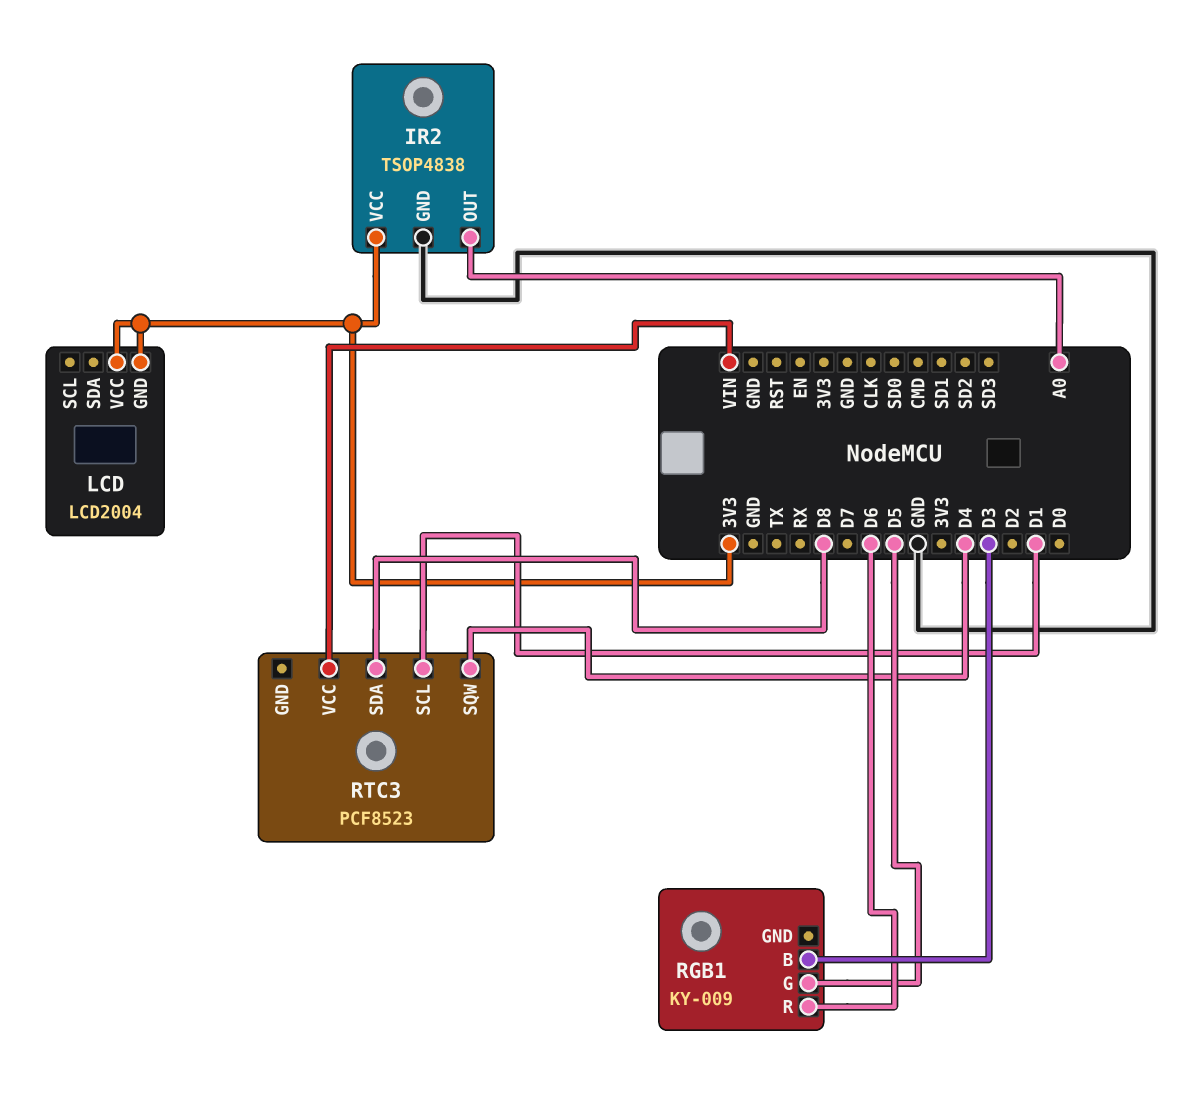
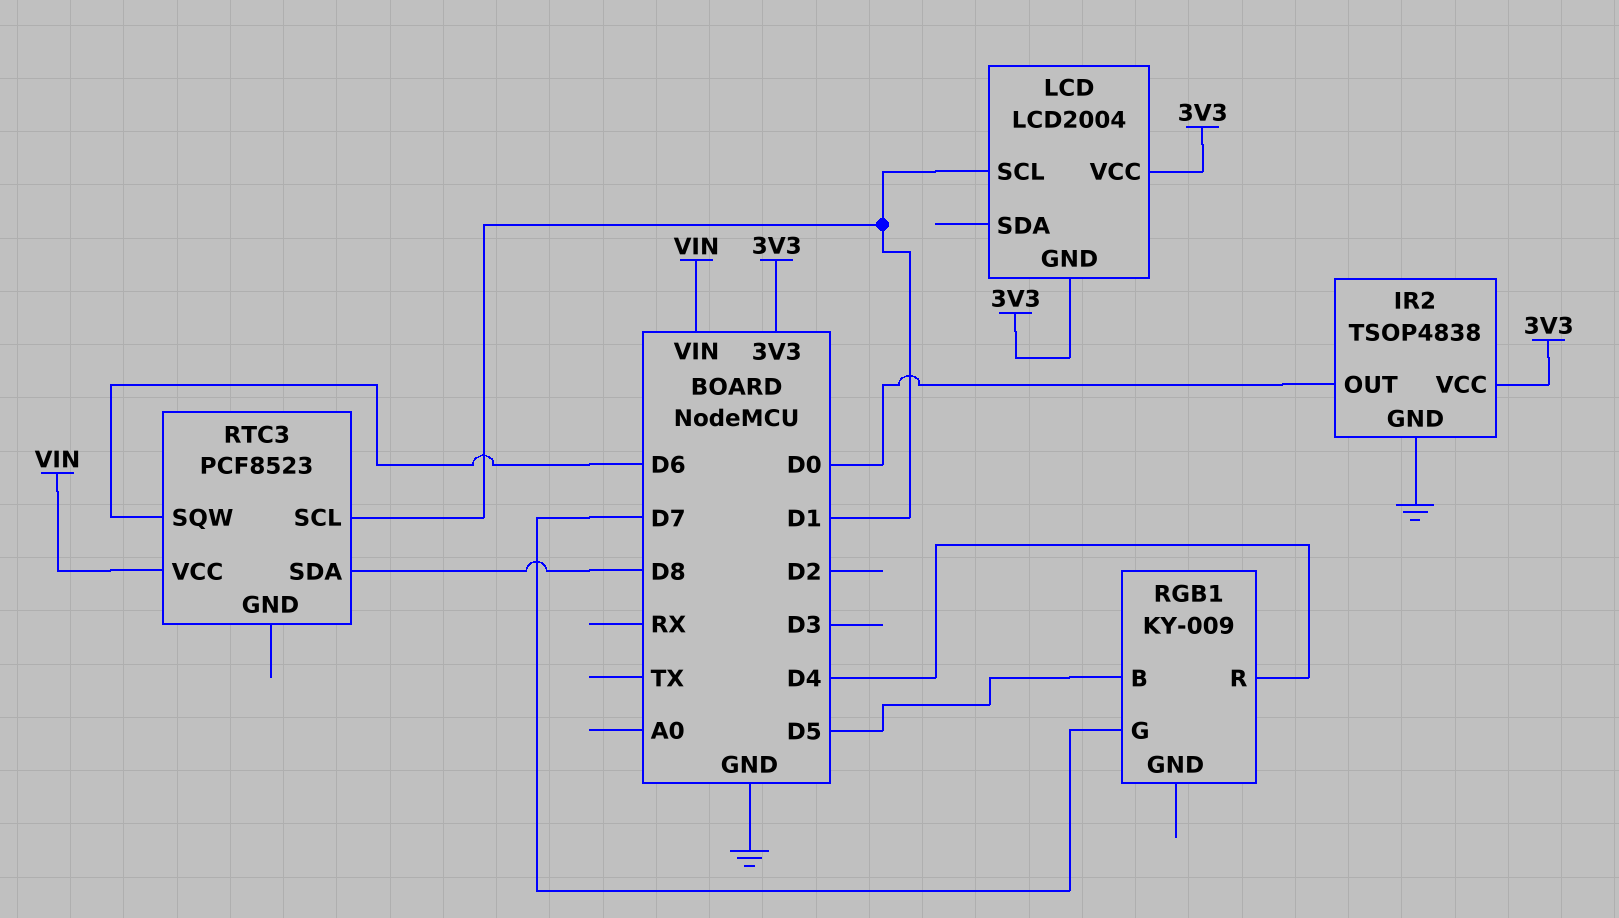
IR2 pin OUT: A0 -> D0
LCD pin SCL: none -> D1
RGB1 pin B: D3 -> D5
RGB1 pin G: D5 -> D7
RGB1 pin R: D6 -> D4
RTC3 pin SQW: D4 -> D6

